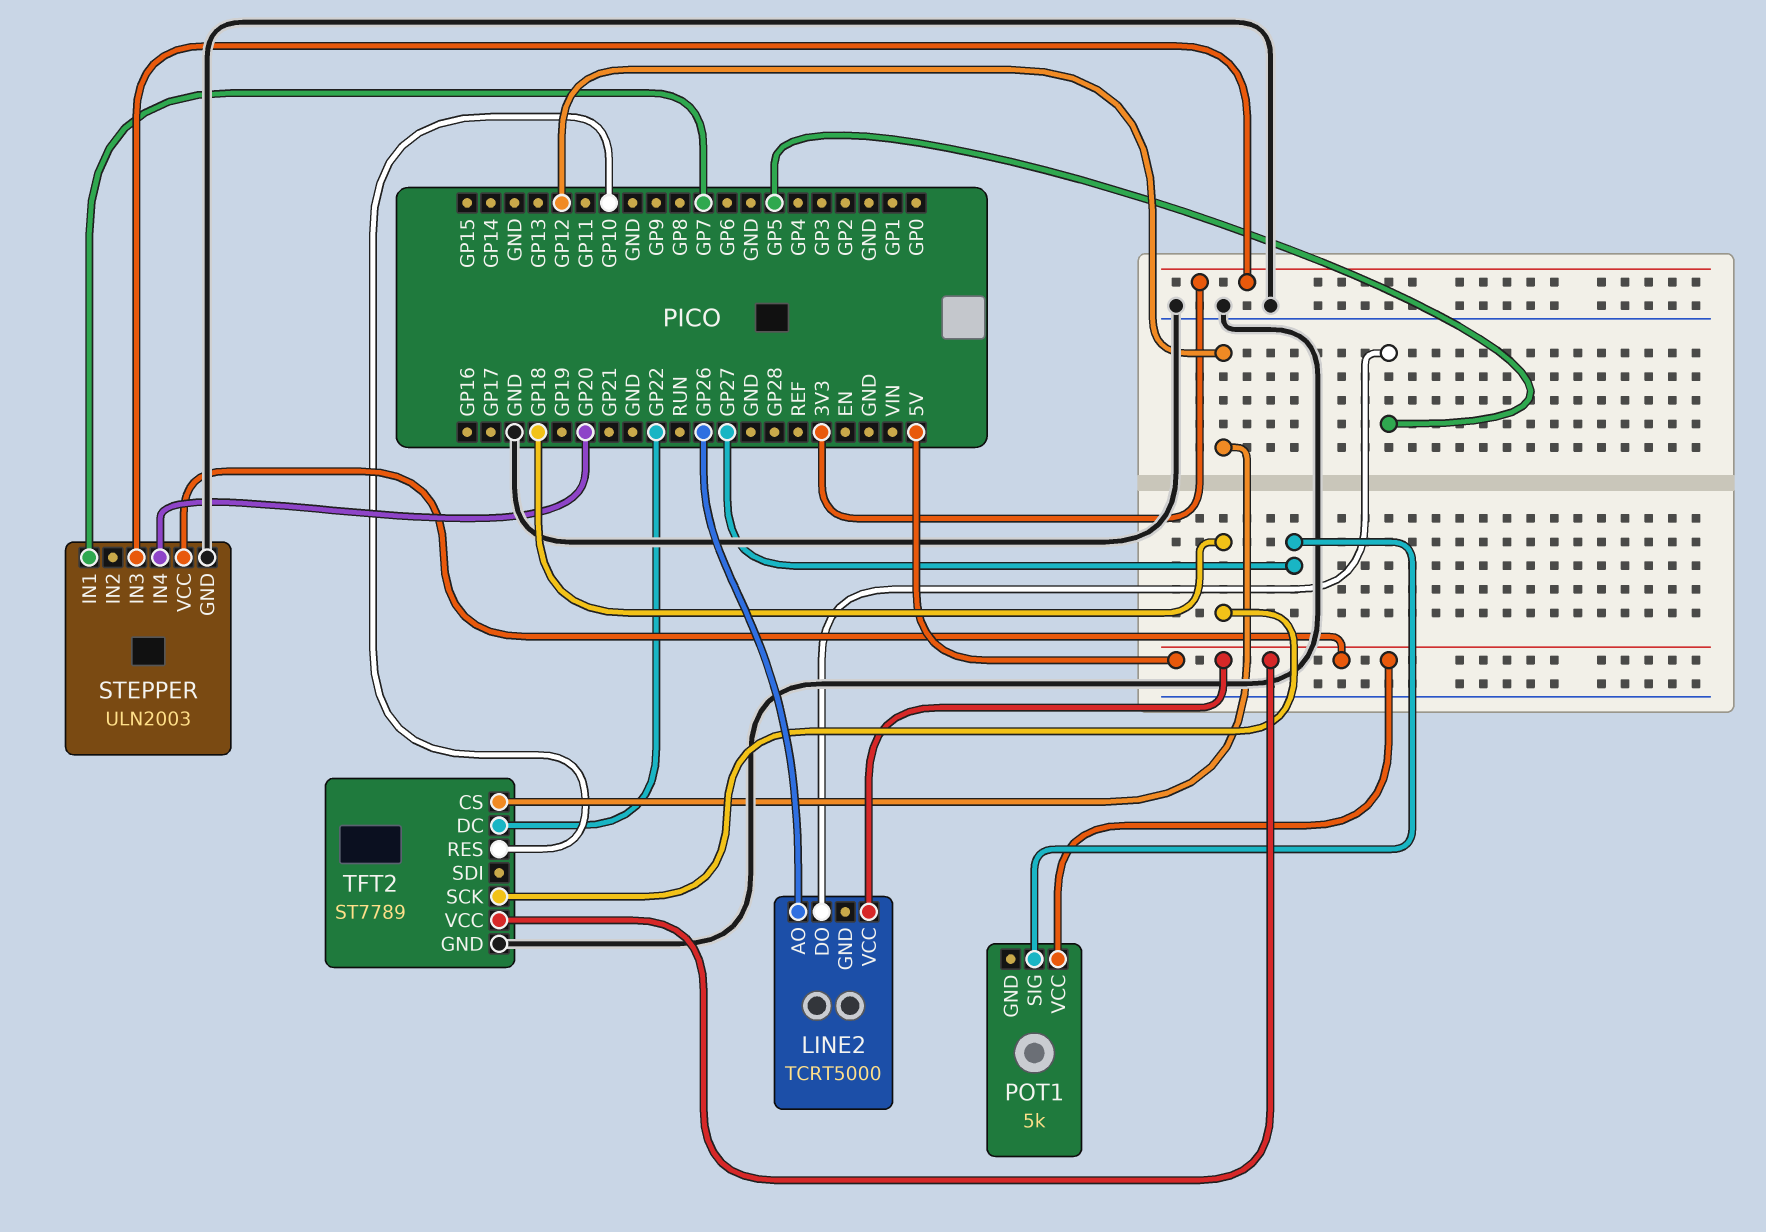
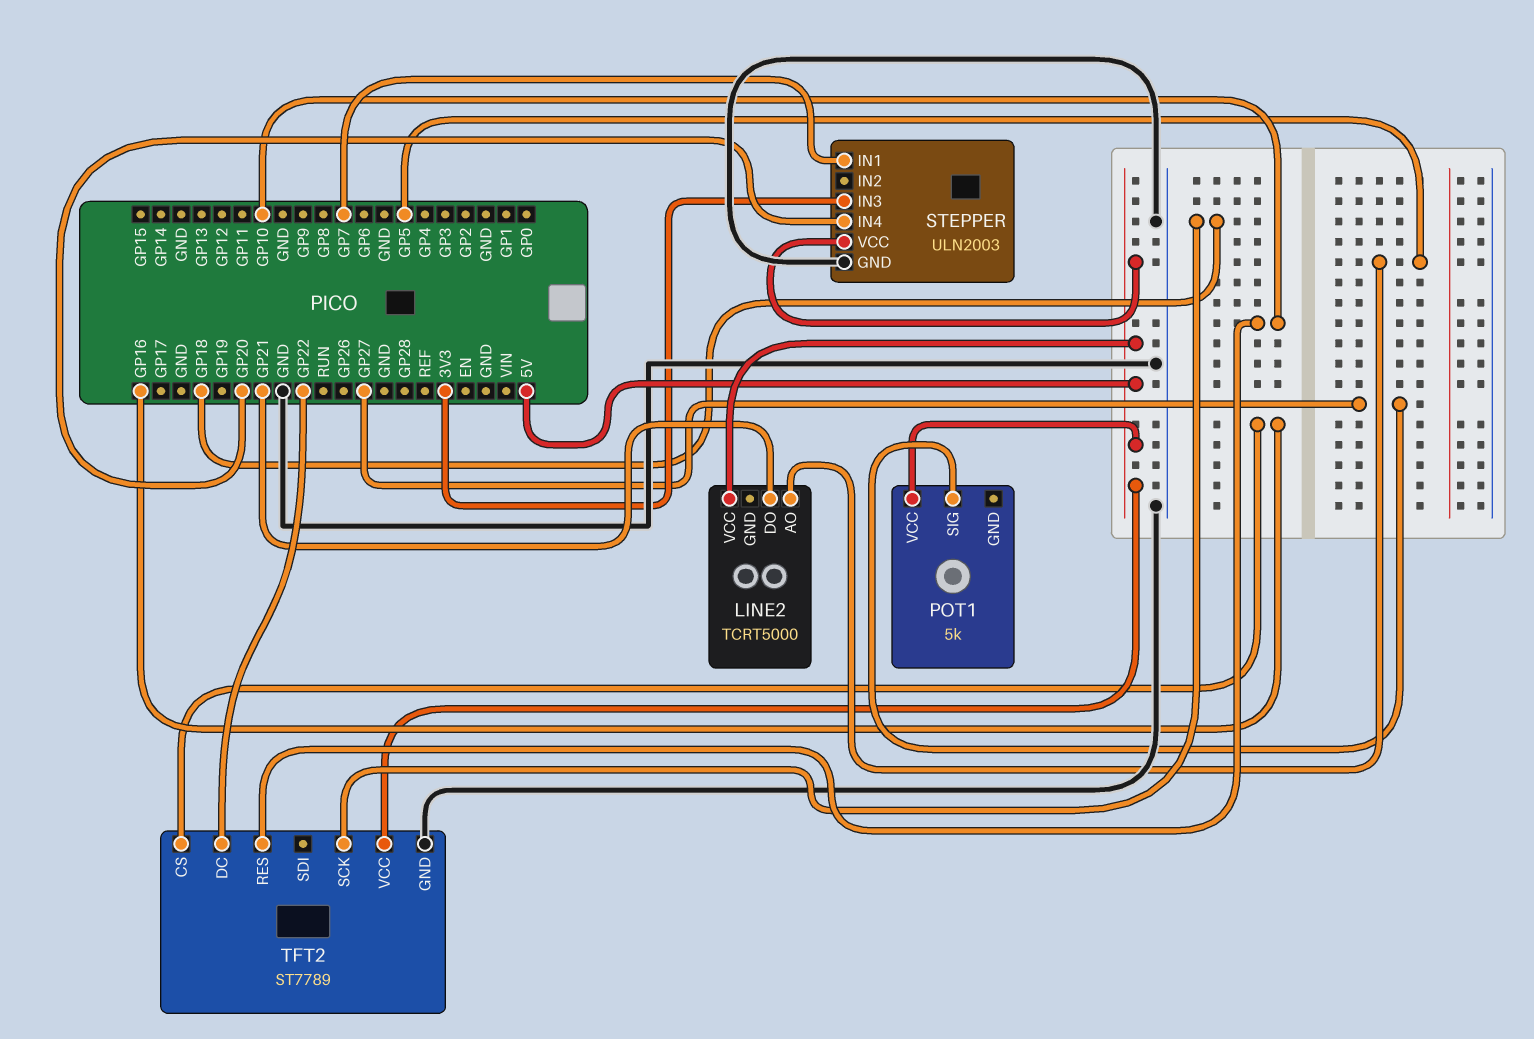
LINE2 pin AO: GP26 -> GP5
LINE2 pin DO: GP5 -> GP21
TFT2 pin CS: GP12 -> GP16

